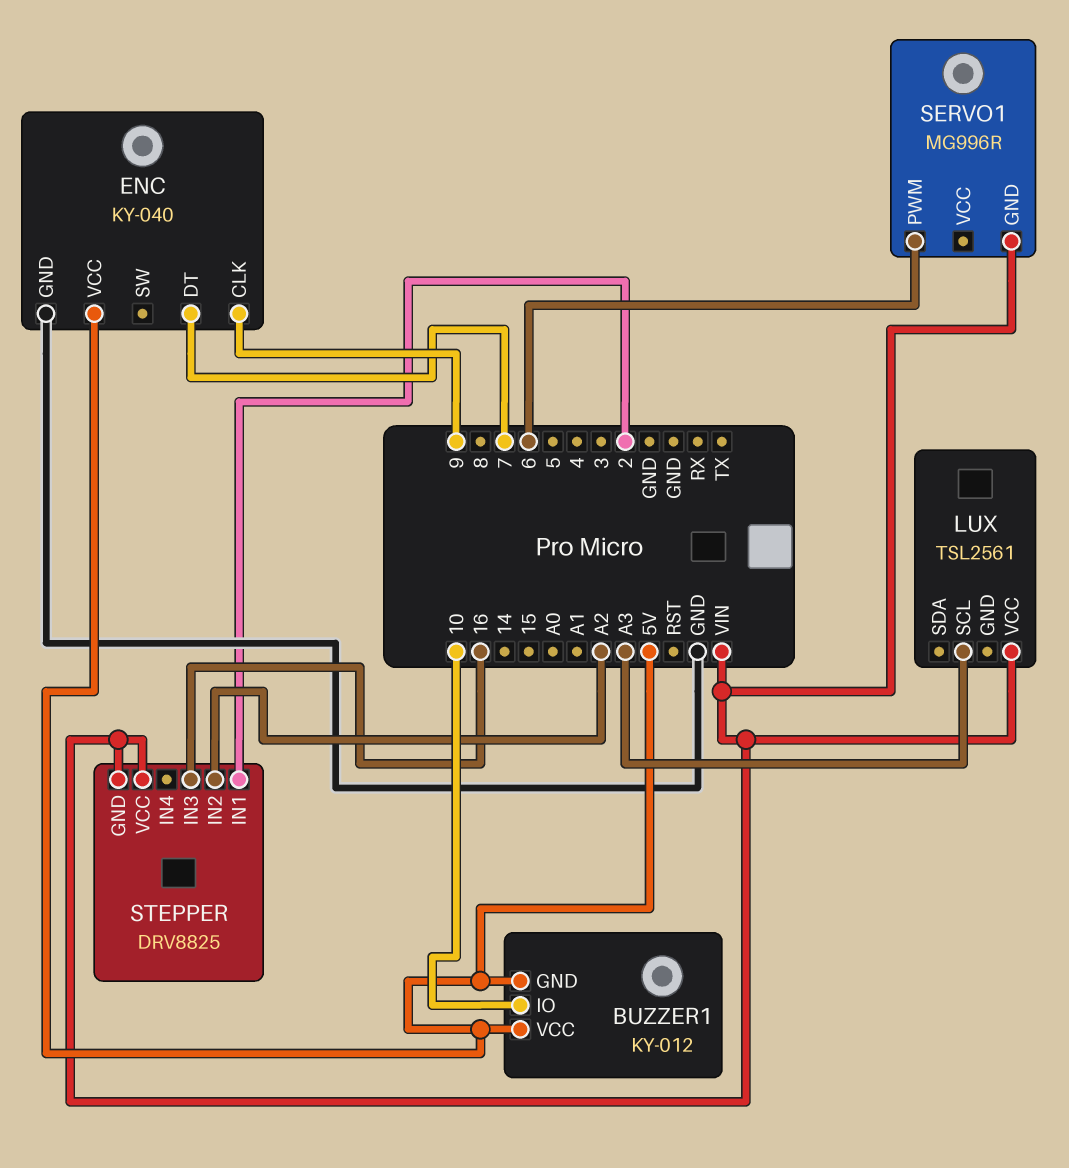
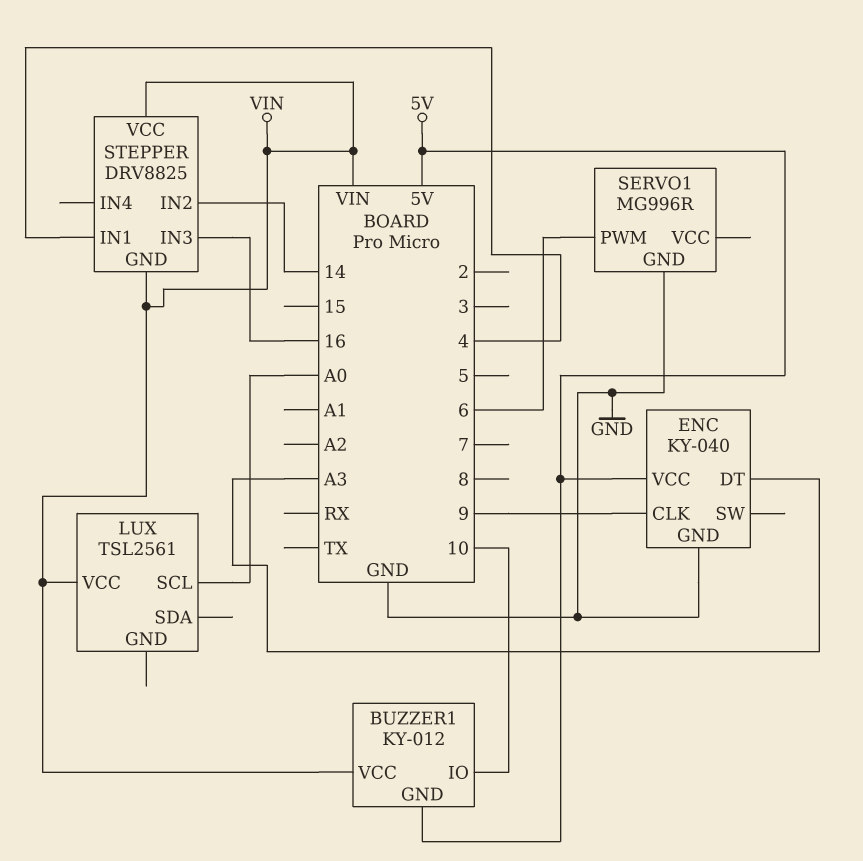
BUZZER1 pin VCC: 5V -> VIN
ENC pin DT: 7 -> A3
LUX pin SCL: A3 -> A0
SERVO1 pin GND: VIN -> GND
STEPPER pin IN1: 2 -> 4
STEPPER pin IN2: A2 -> 14

